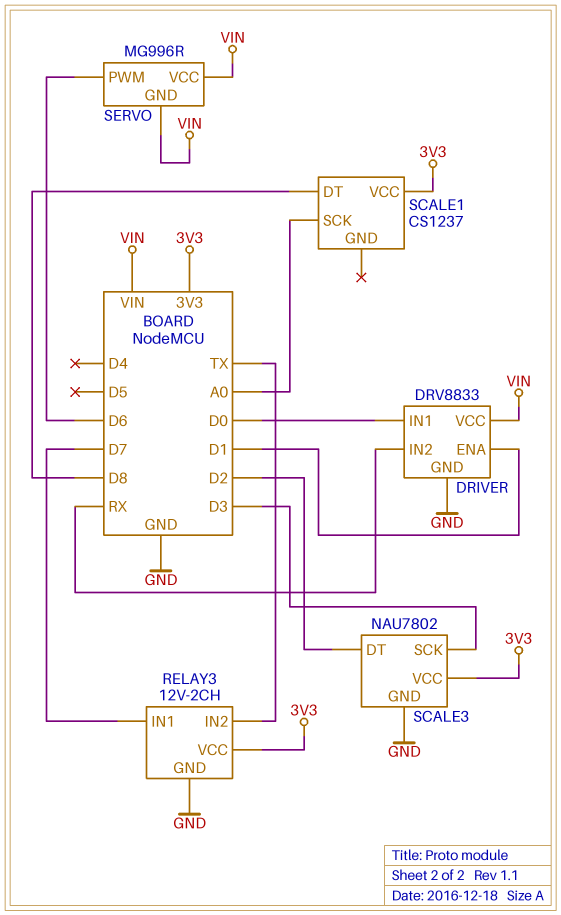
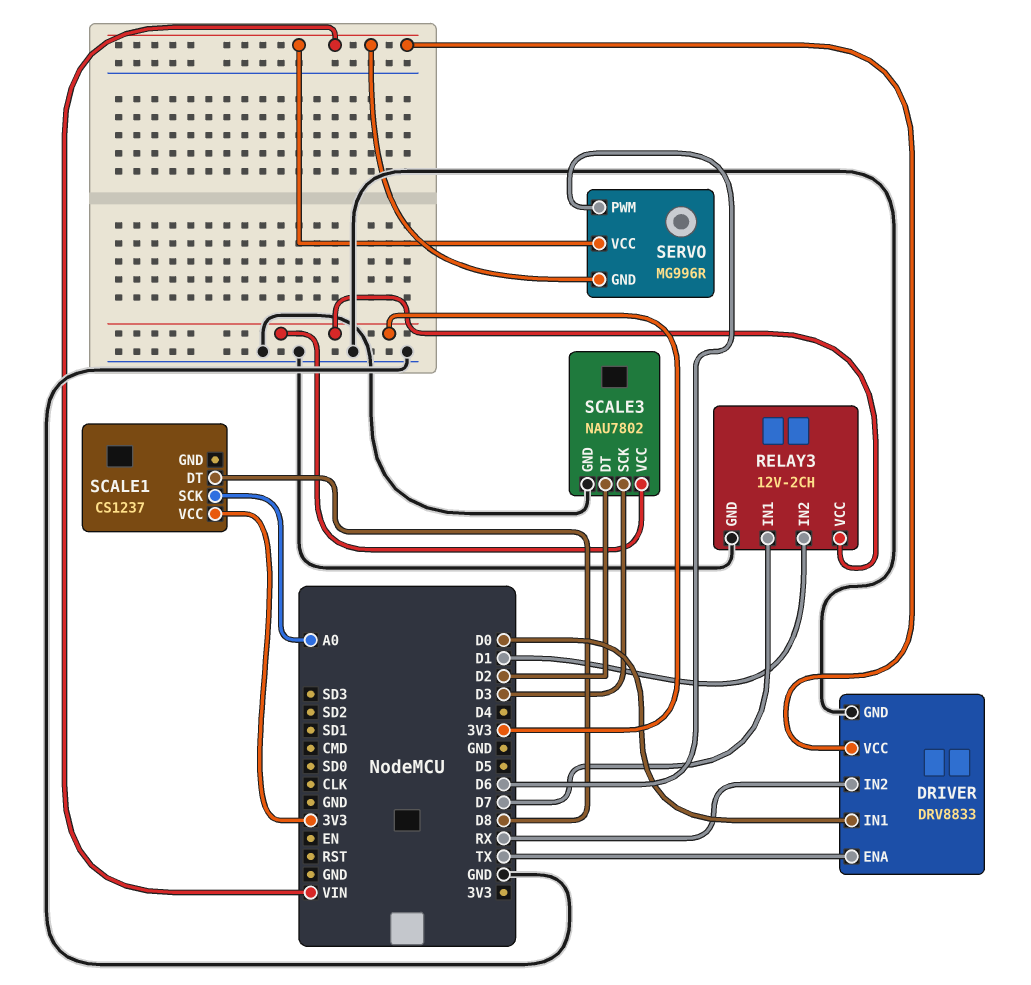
DRIVER pin ENA: D1 -> TX
RELAY3 pin IN2: TX -> D1

